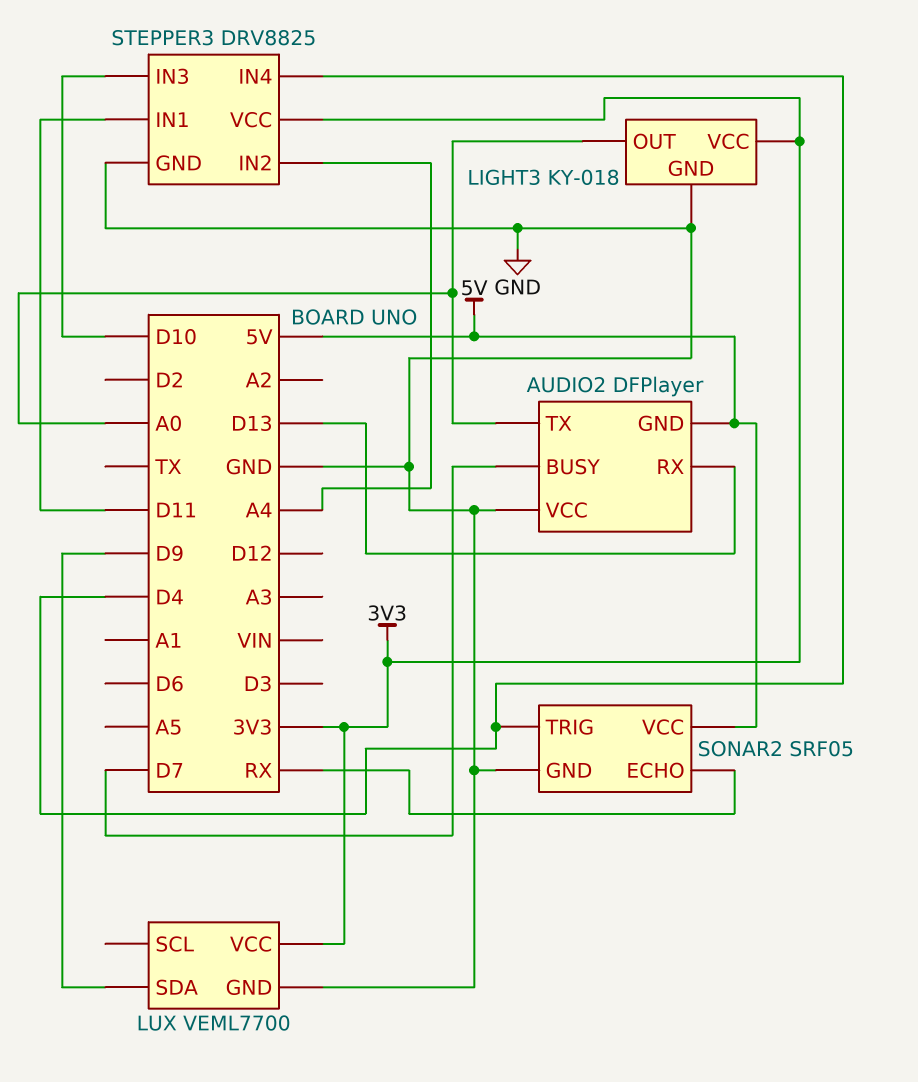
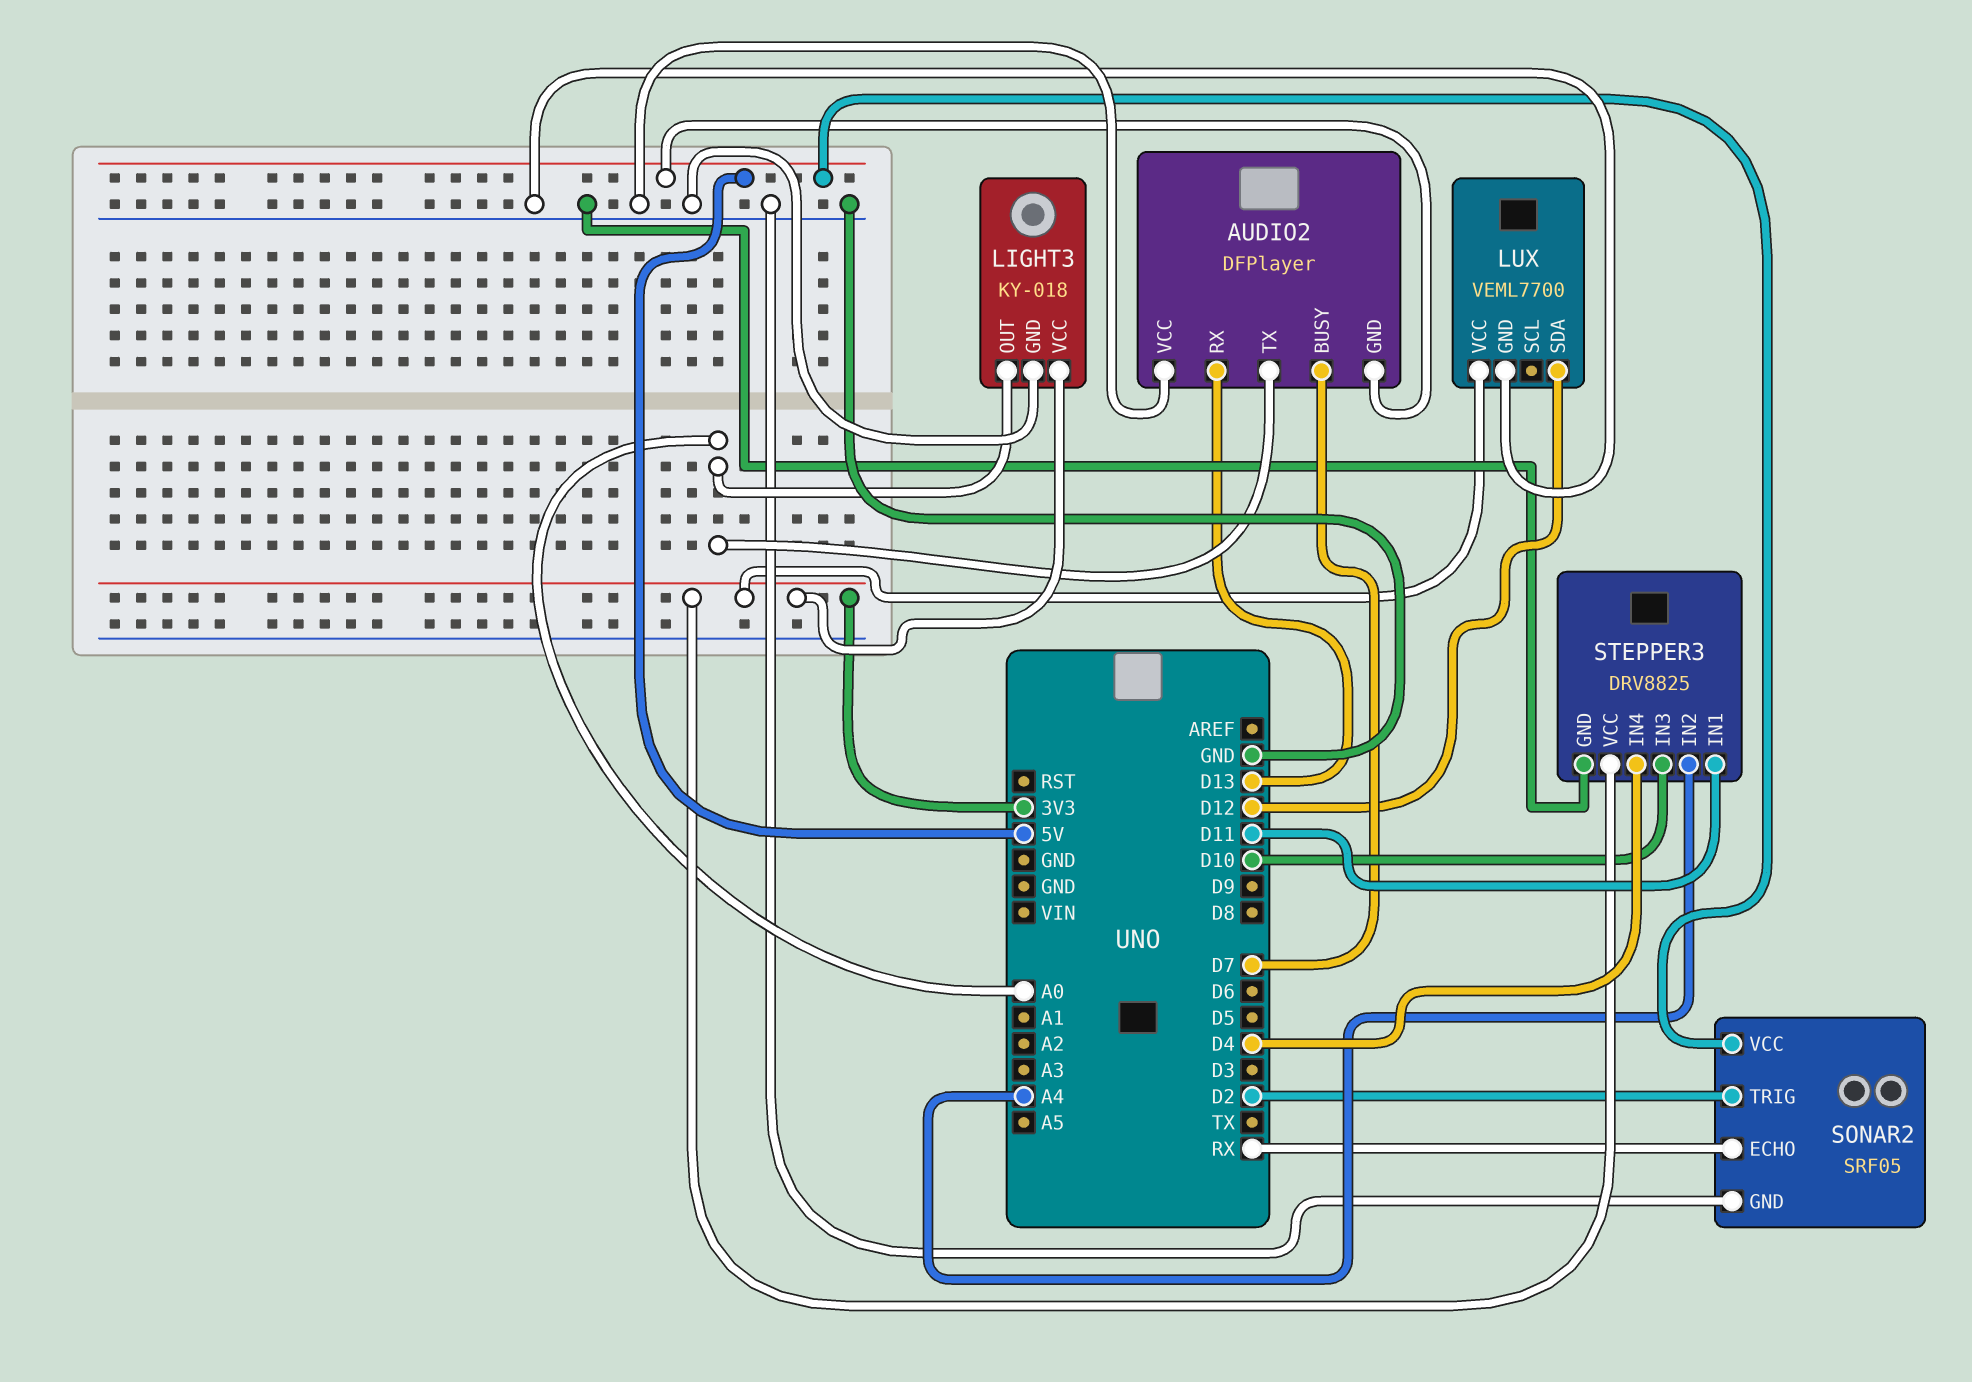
LUX pin SDA: D9 -> D12
SONAR2 pin TRIG: D4 -> D2

